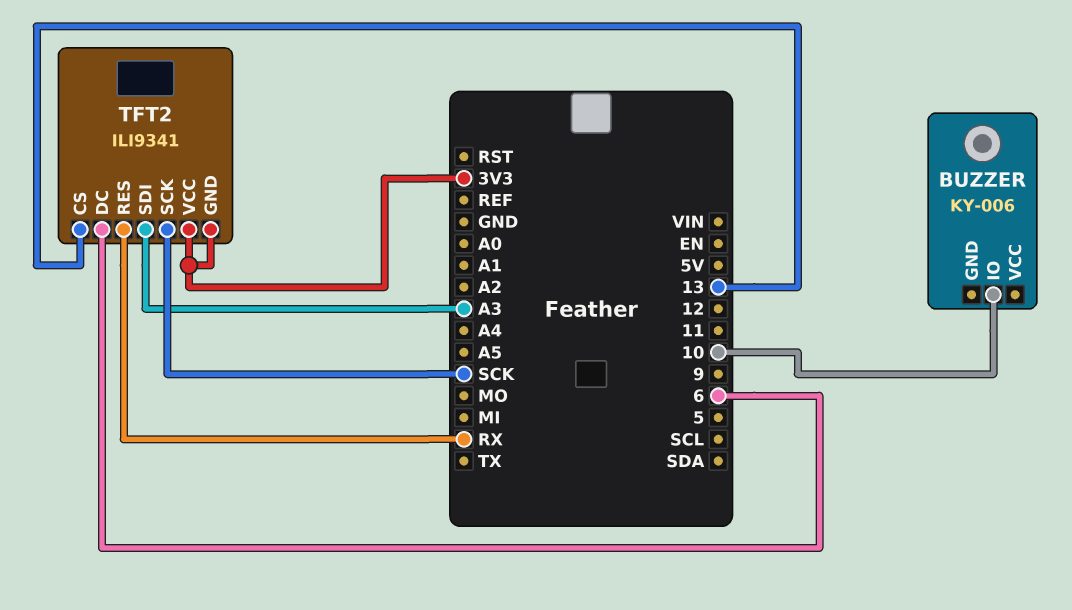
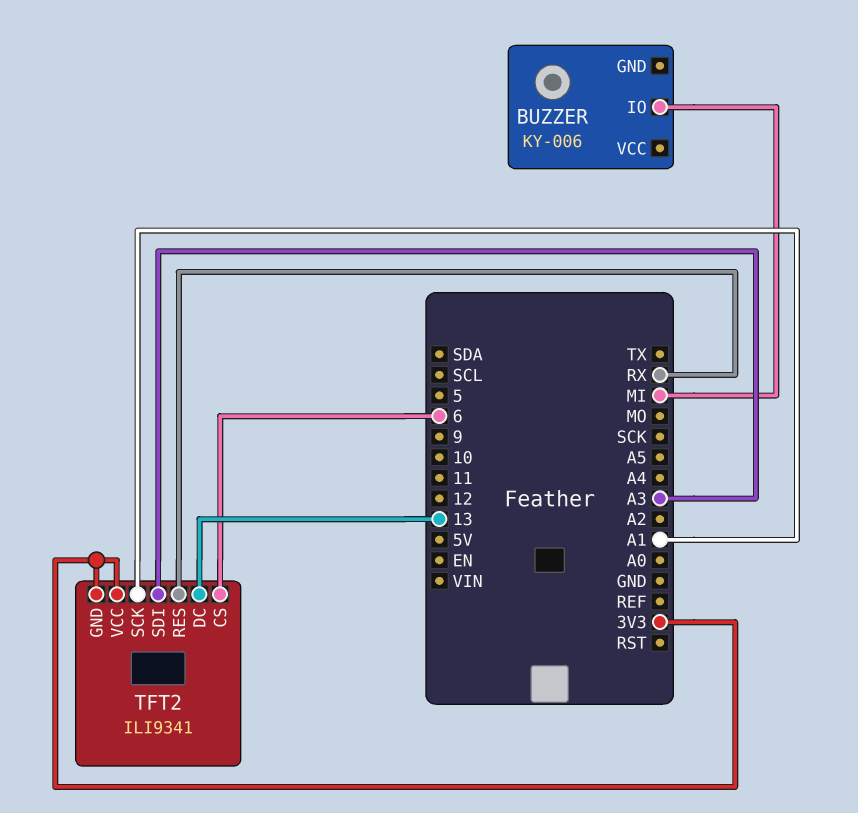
BUZZER pin IO: 10 -> MI
TFT2 pin CS: 13 -> 6
TFT2 pin DC: 6 -> 13
TFT2 pin SCK: SCK -> A1

